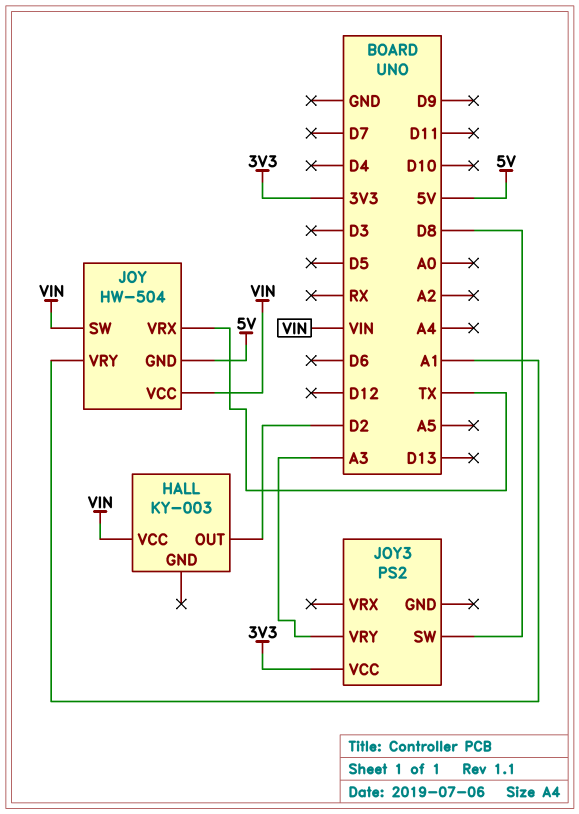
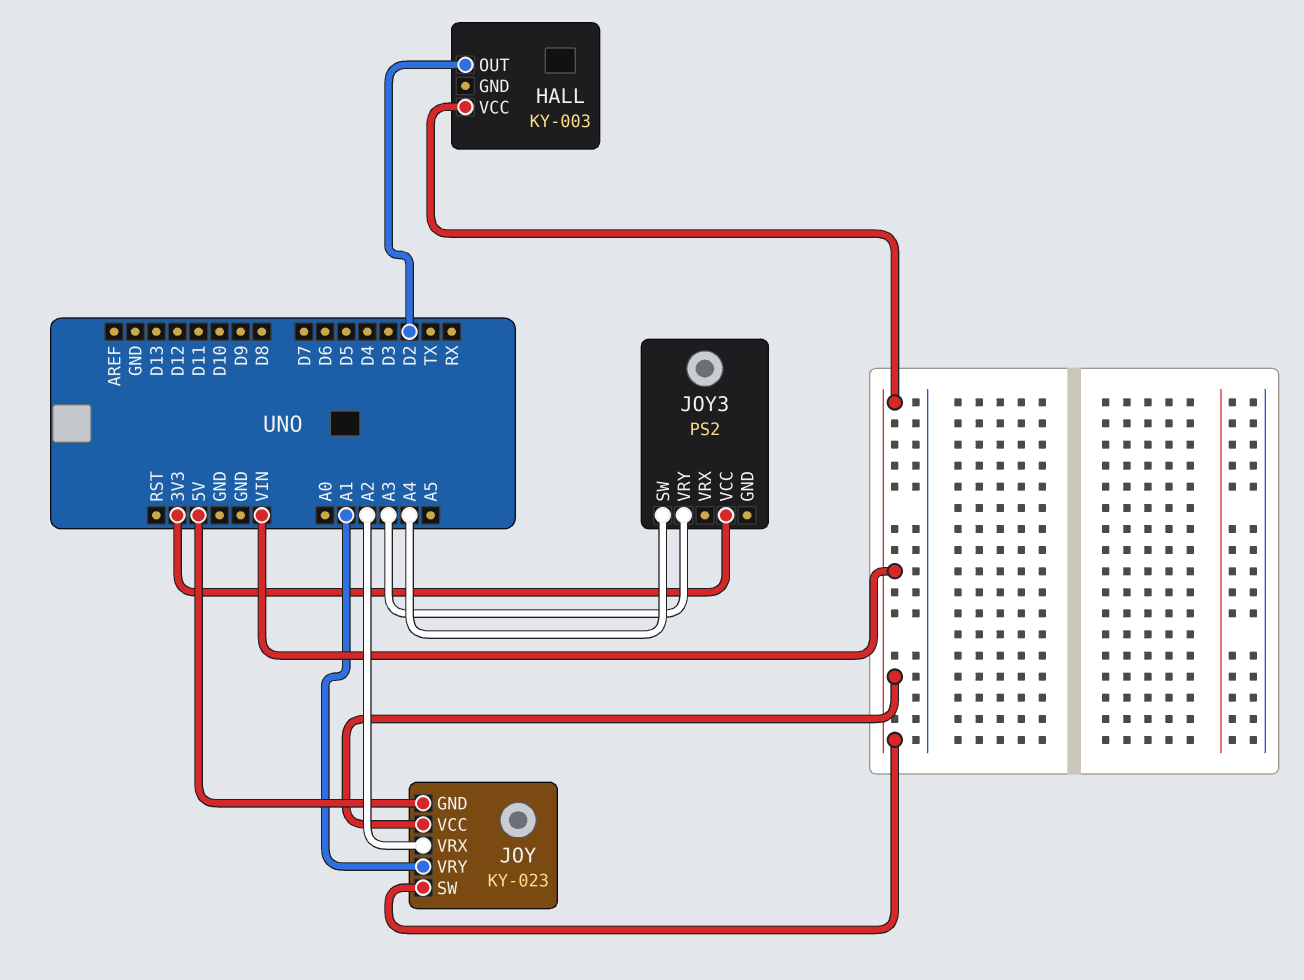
JOY: HW-504 -> KY-023
JOY pin VRX: TX -> A2
JOY3 pin SW: D8 -> A4

